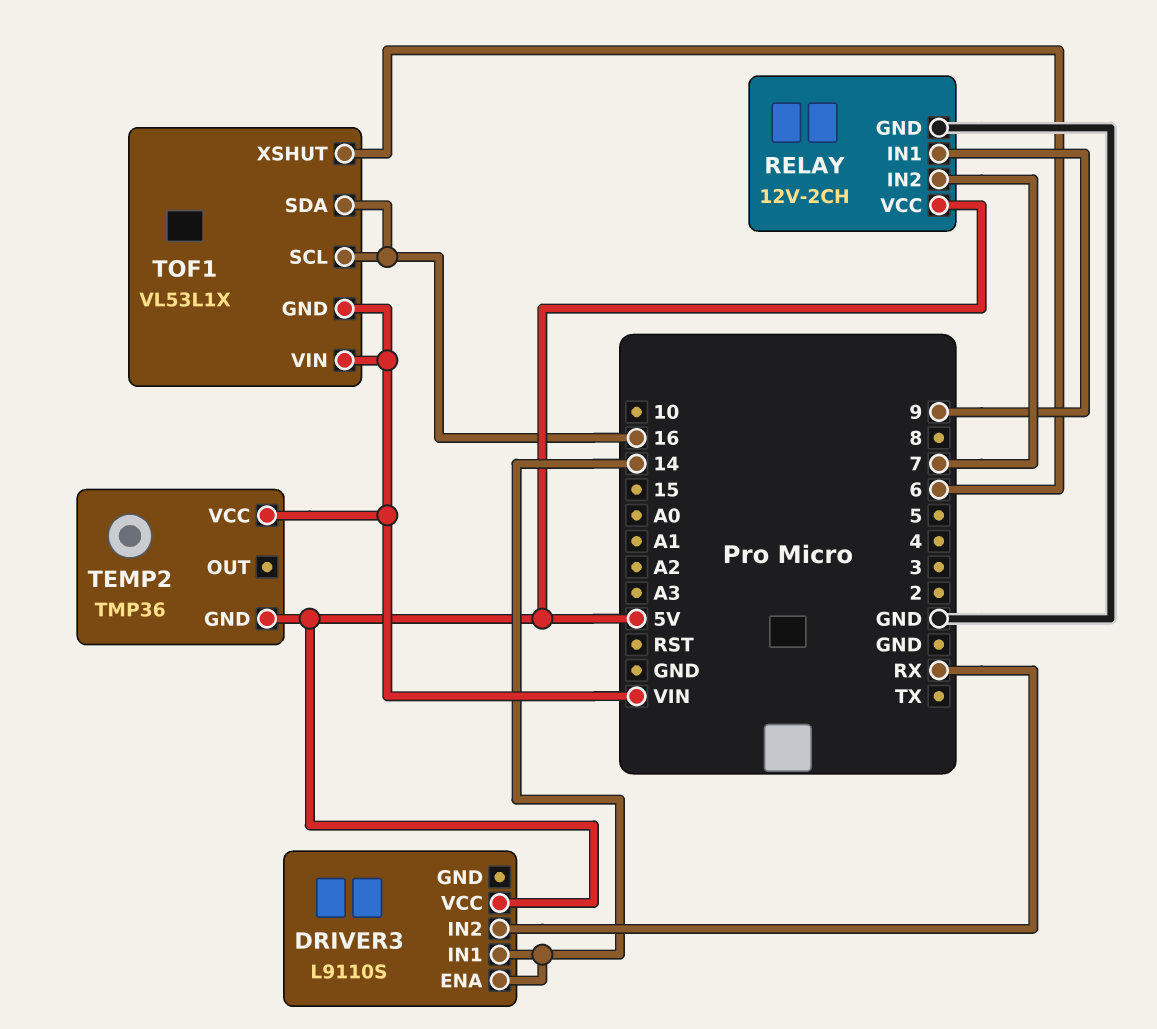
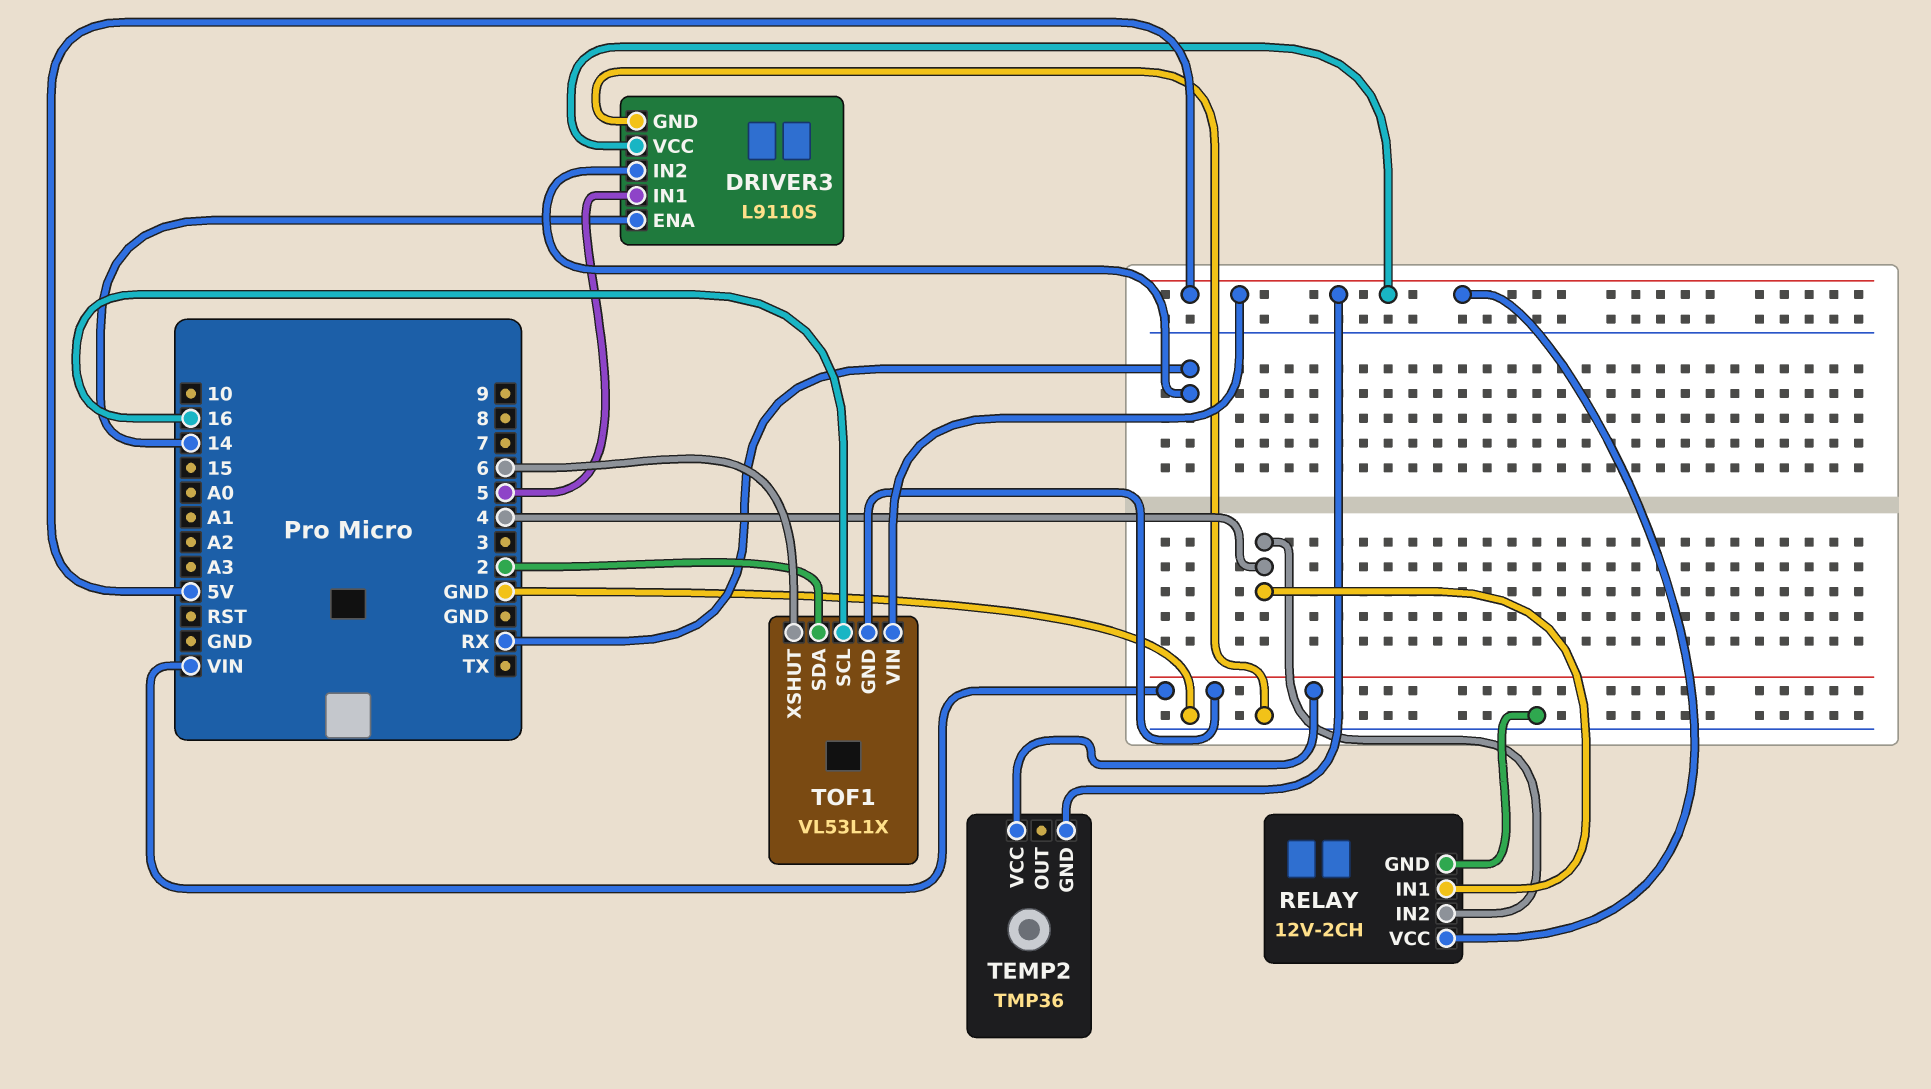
DRIVER3 pin GND: none -> GND
DRIVER3 pin IN1: 14 -> 5
RELAY pin IN1: 9 -> 4
RELAY pin IN2: 7 -> 4
TOF1 pin SDA: 16 -> 2
TOF1 pin VIN: VIN -> 5V

